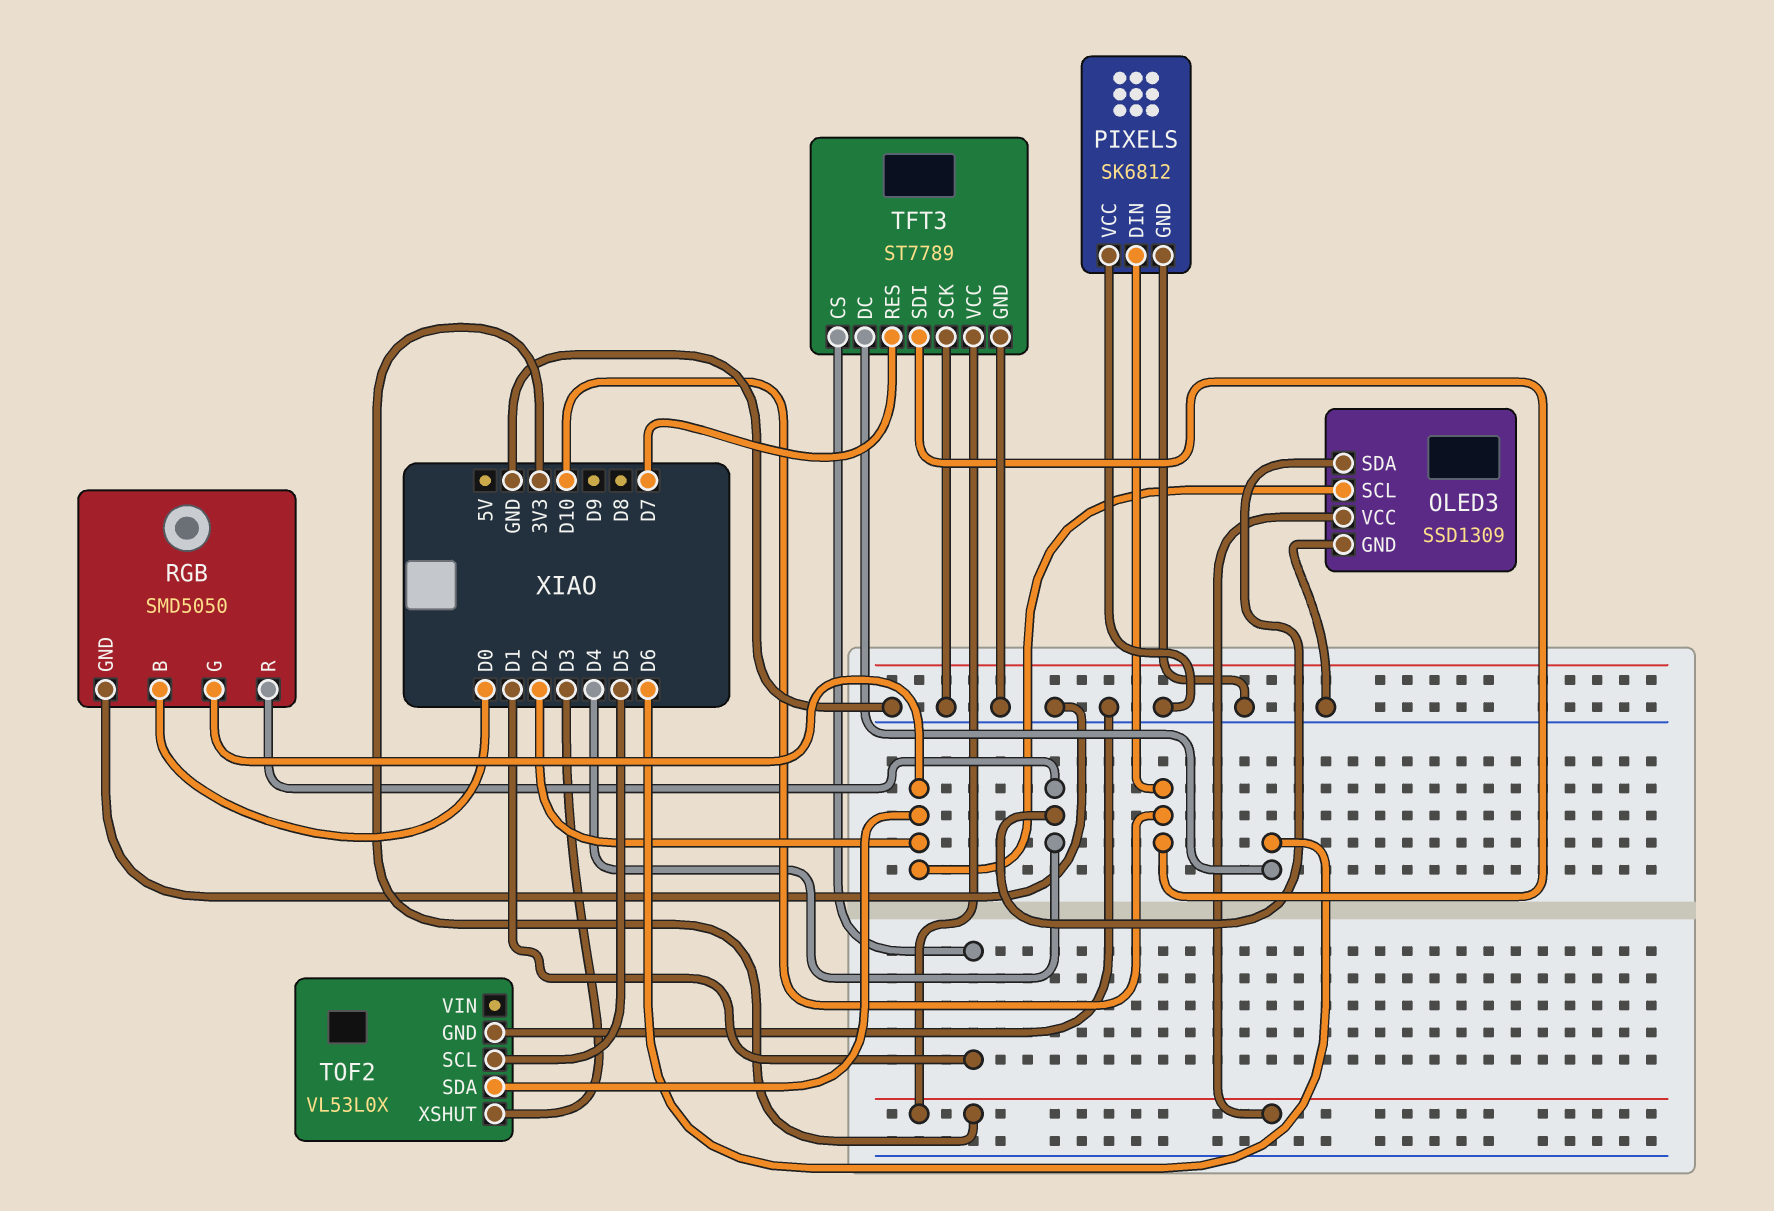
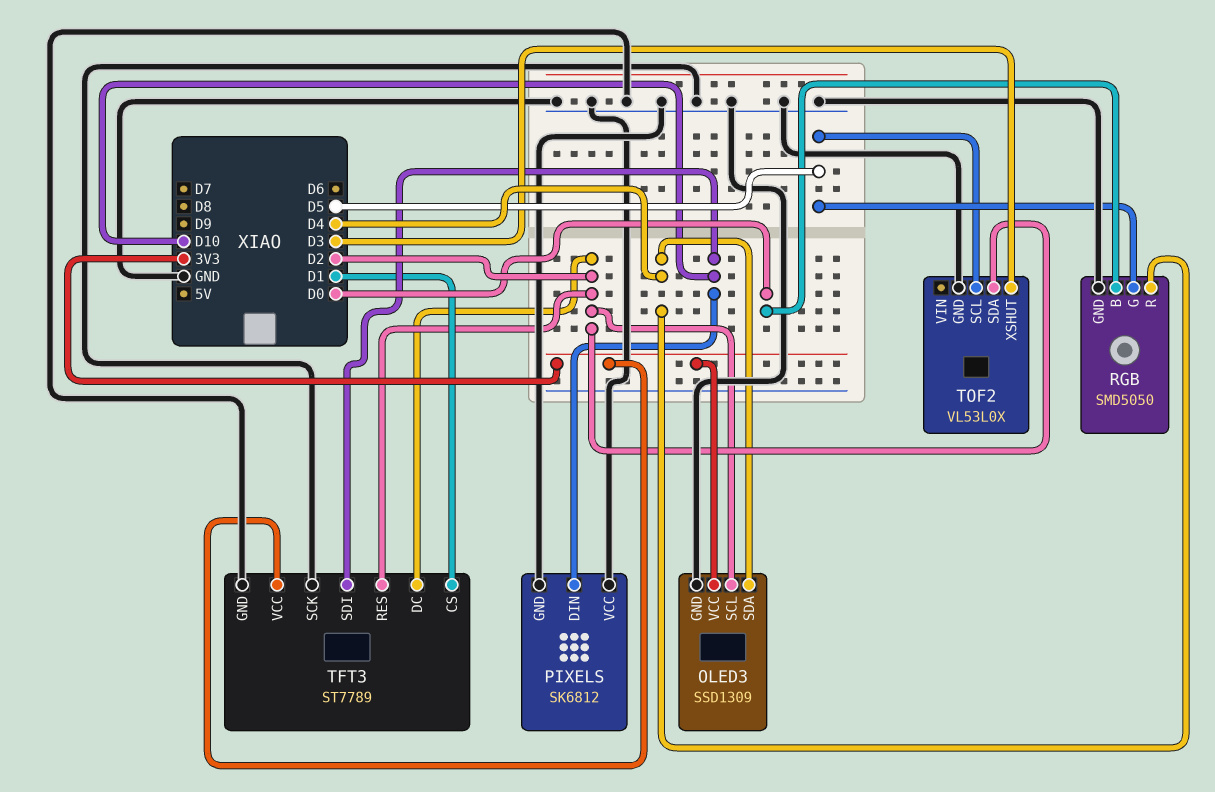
RGB pin G: D2 -> D5
TFT3 pin DC: D6 -> D2
TFT3 pin RES: D7 -> D2

